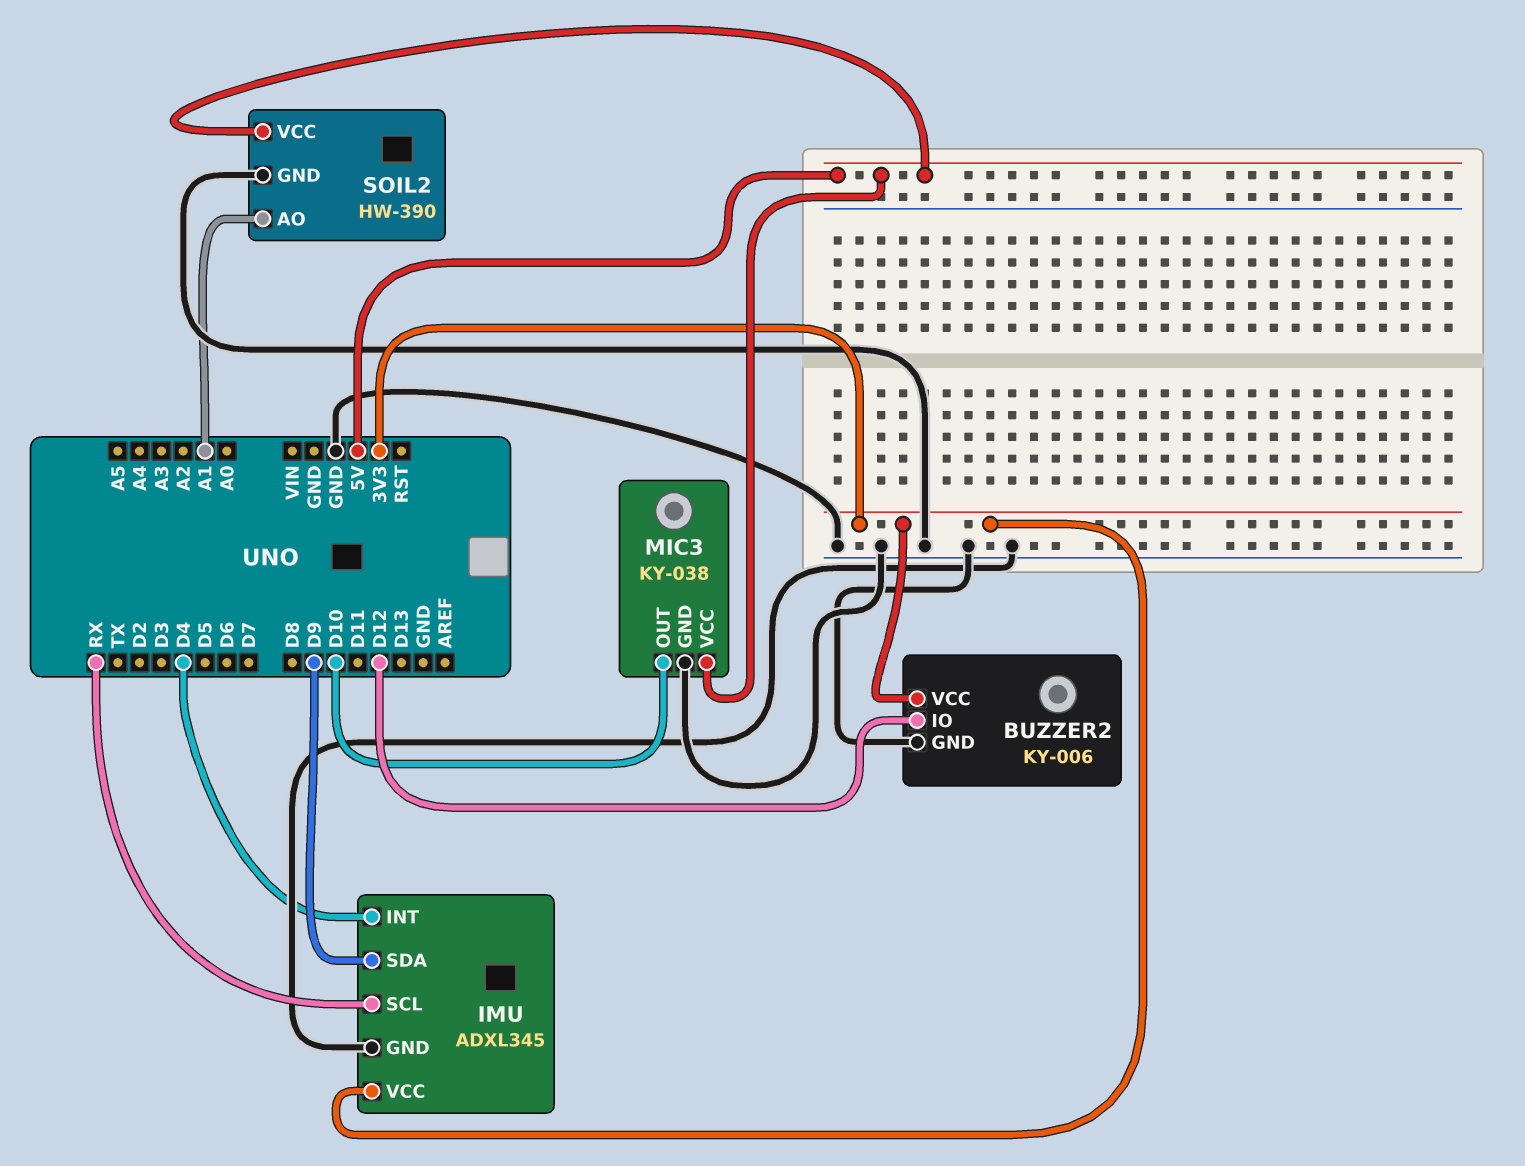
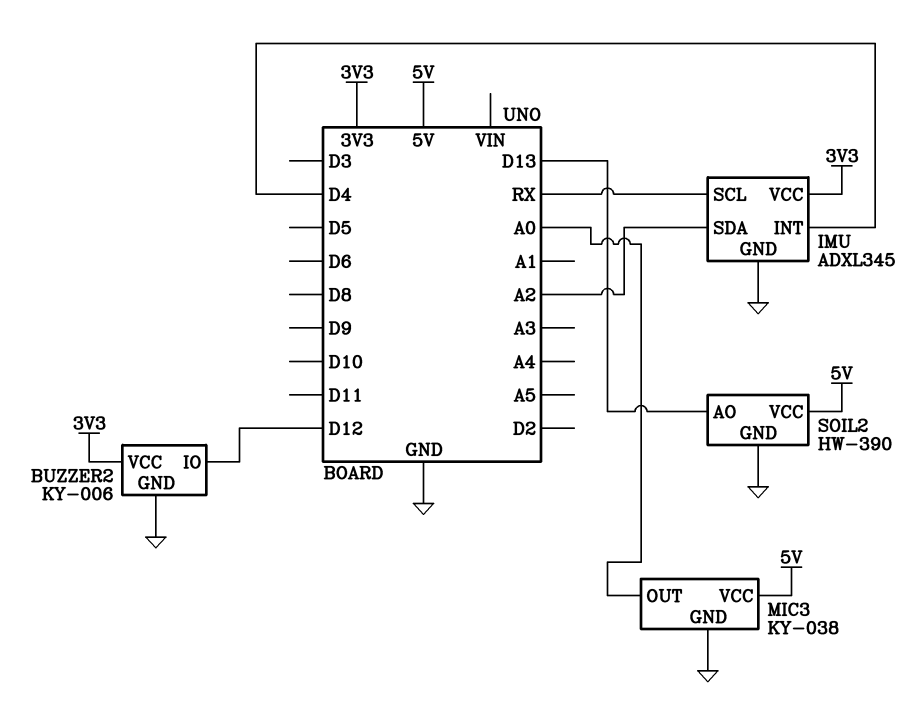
IMU pin SDA: D9 -> A2
MIC3 pin OUT: D10 -> A0
SOIL2 pin AO: A1 -> D13

